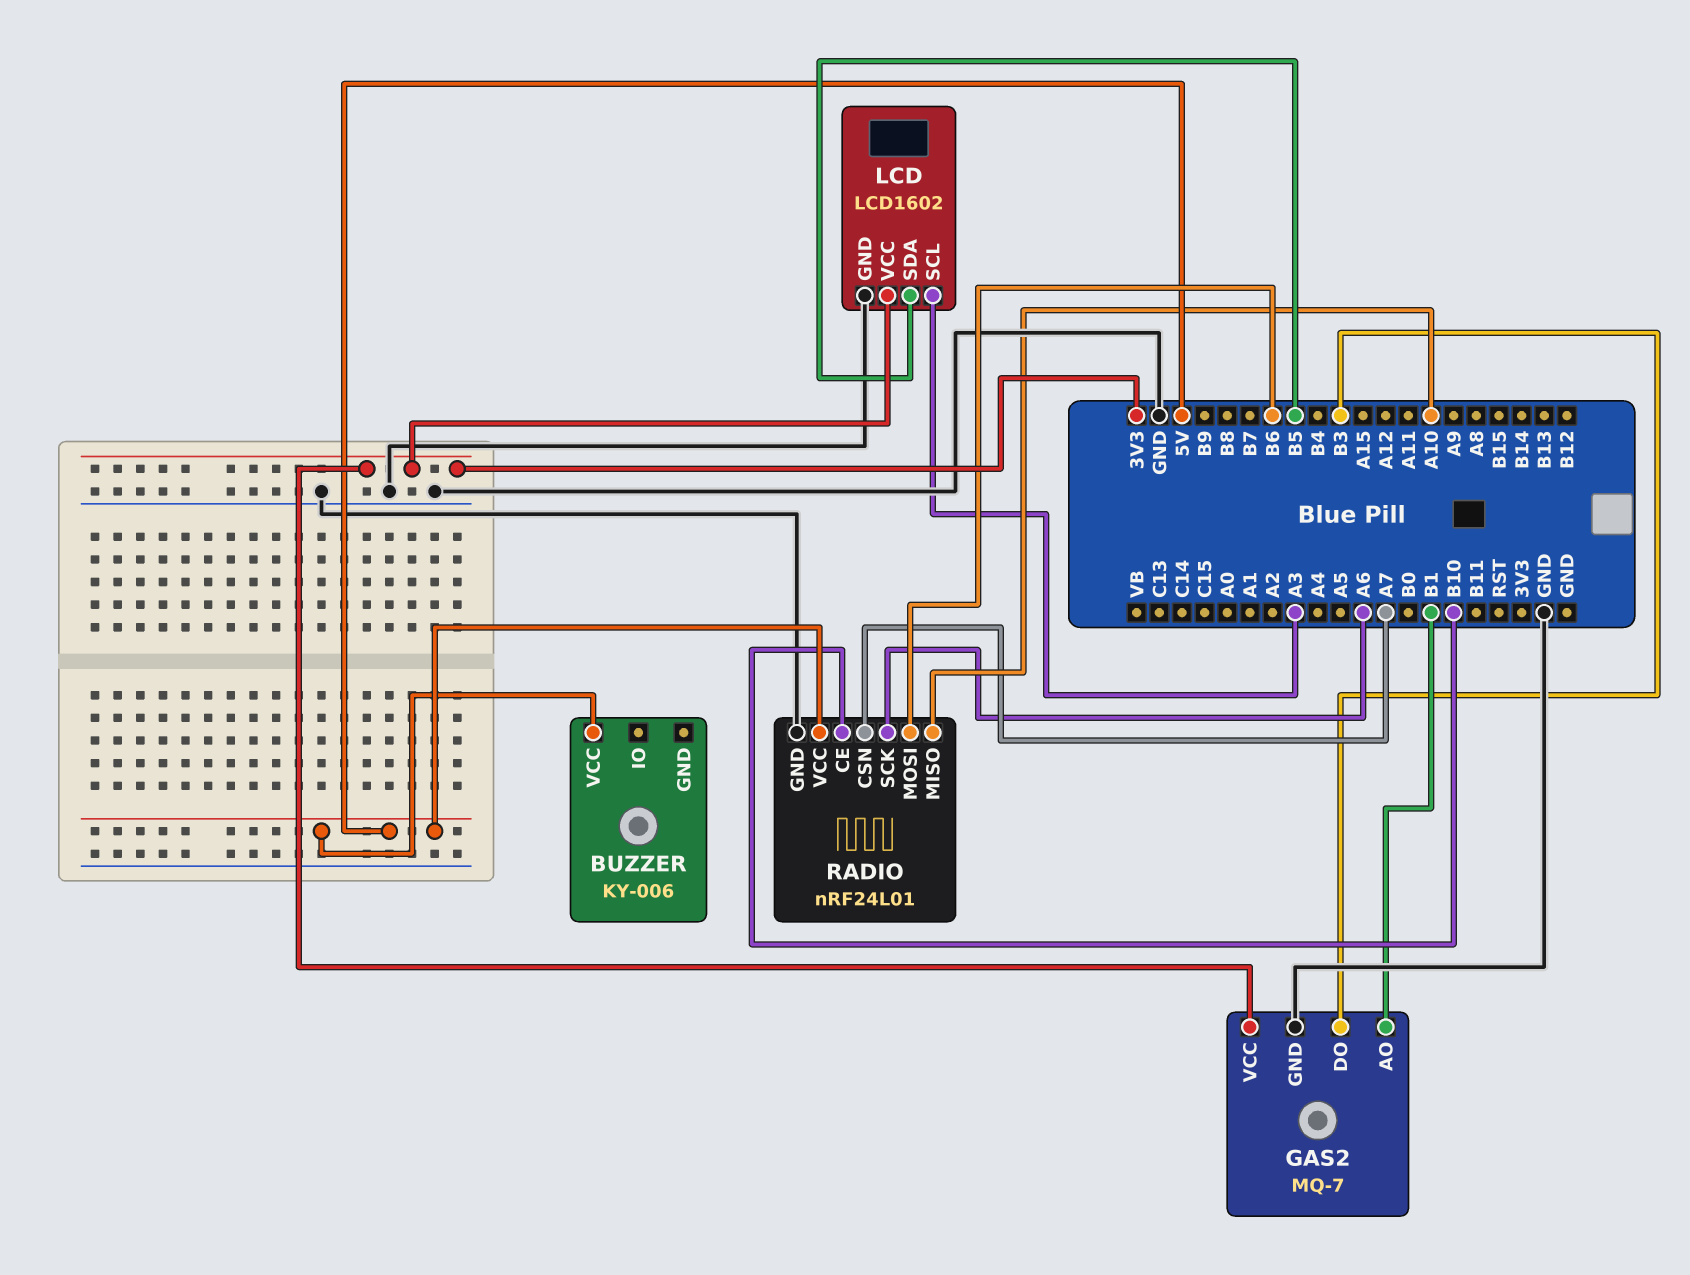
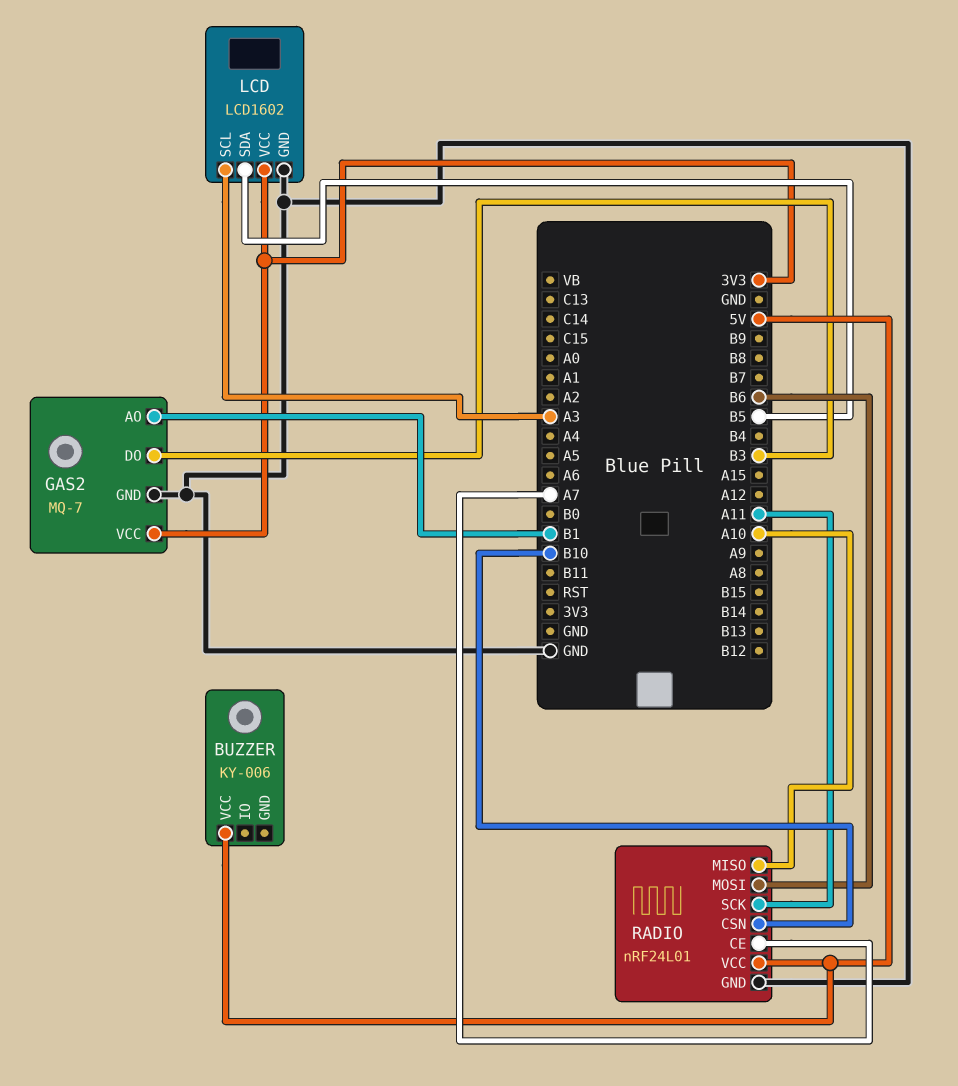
RADIO pin CE: B10 -> A7
RADIO pin CSN: A7 -> B10
RADIO pin SCK: A6 -> A11

